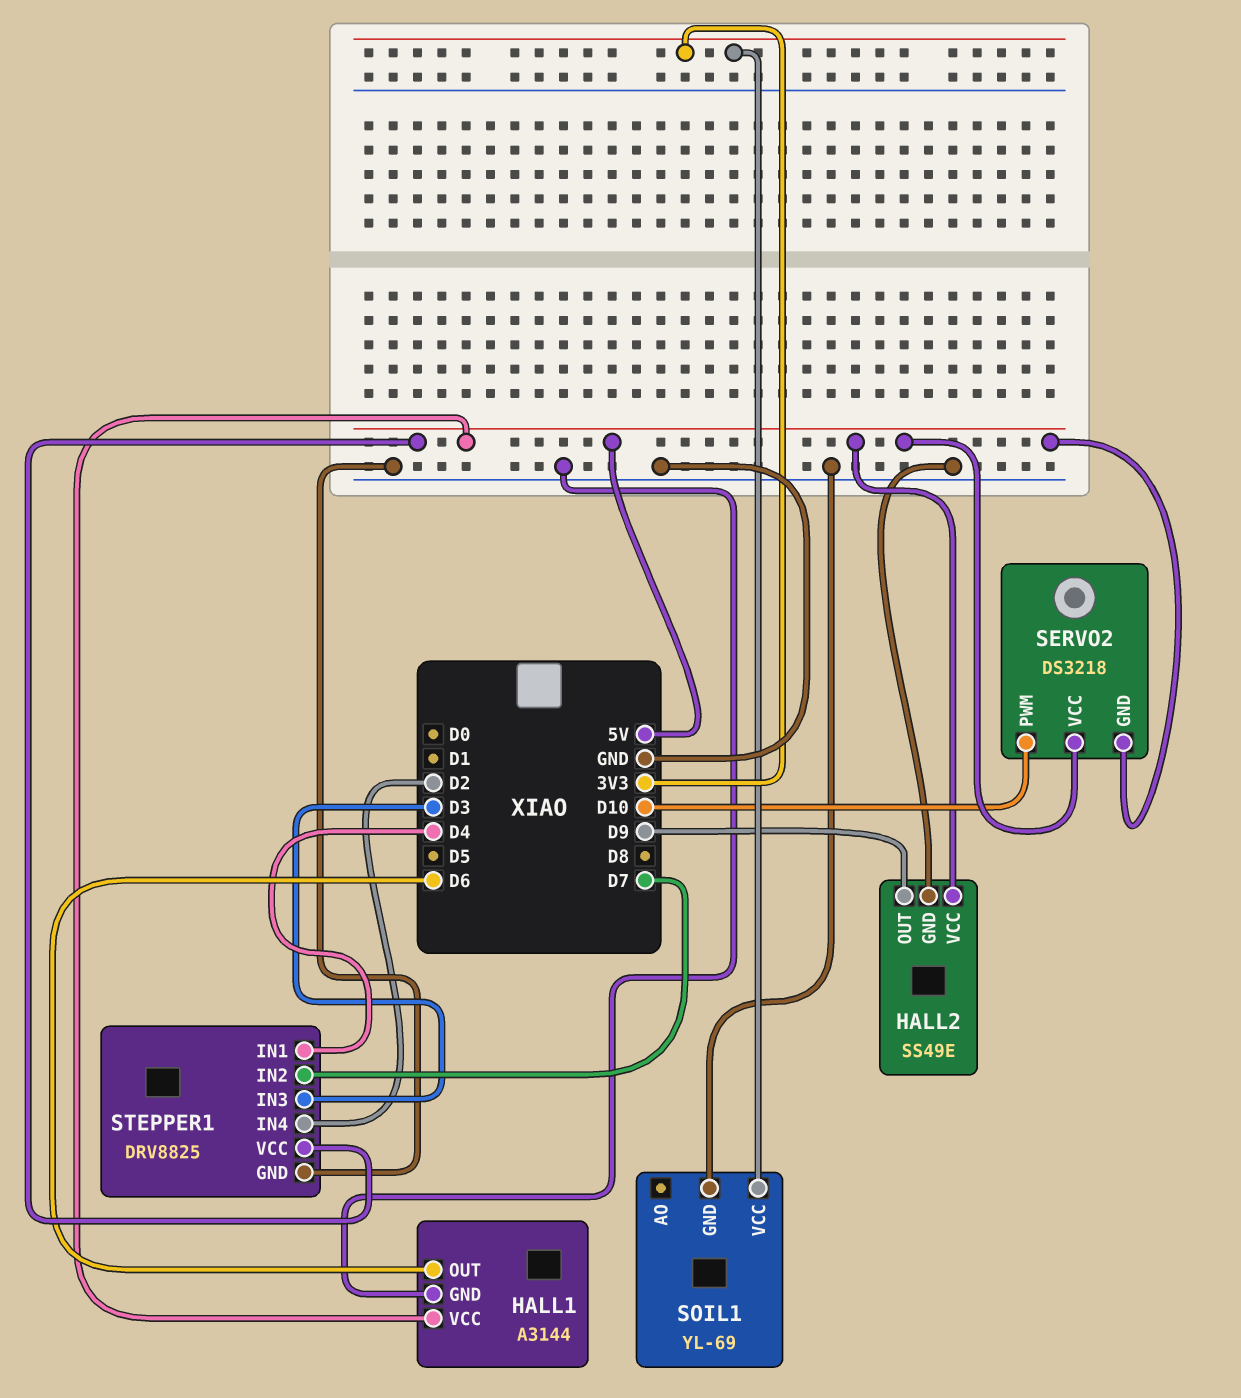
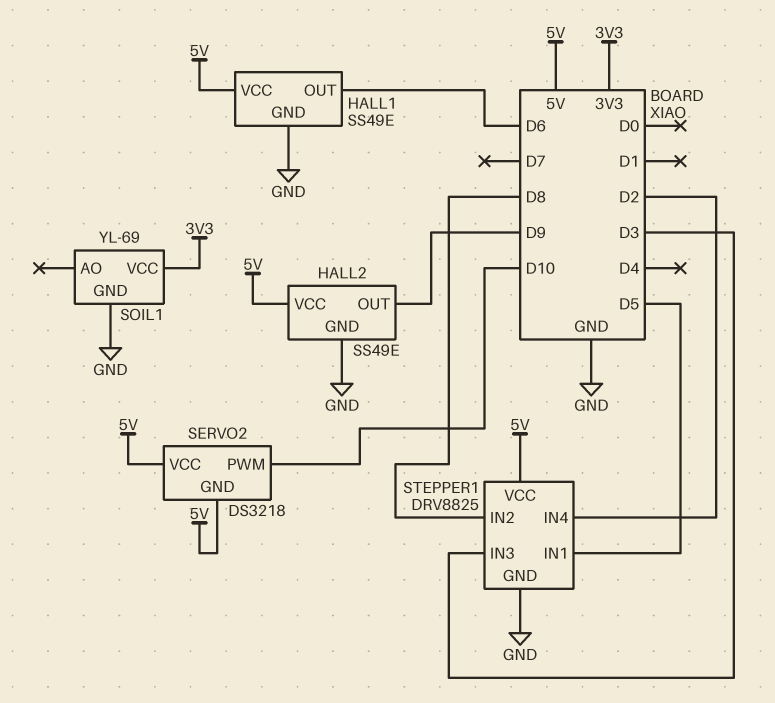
HALL1: A3144 -> SS49E
STEPPER1 pin IN1: D4 -> D5
STEPPER1 pin IN2: D7 -> D8

